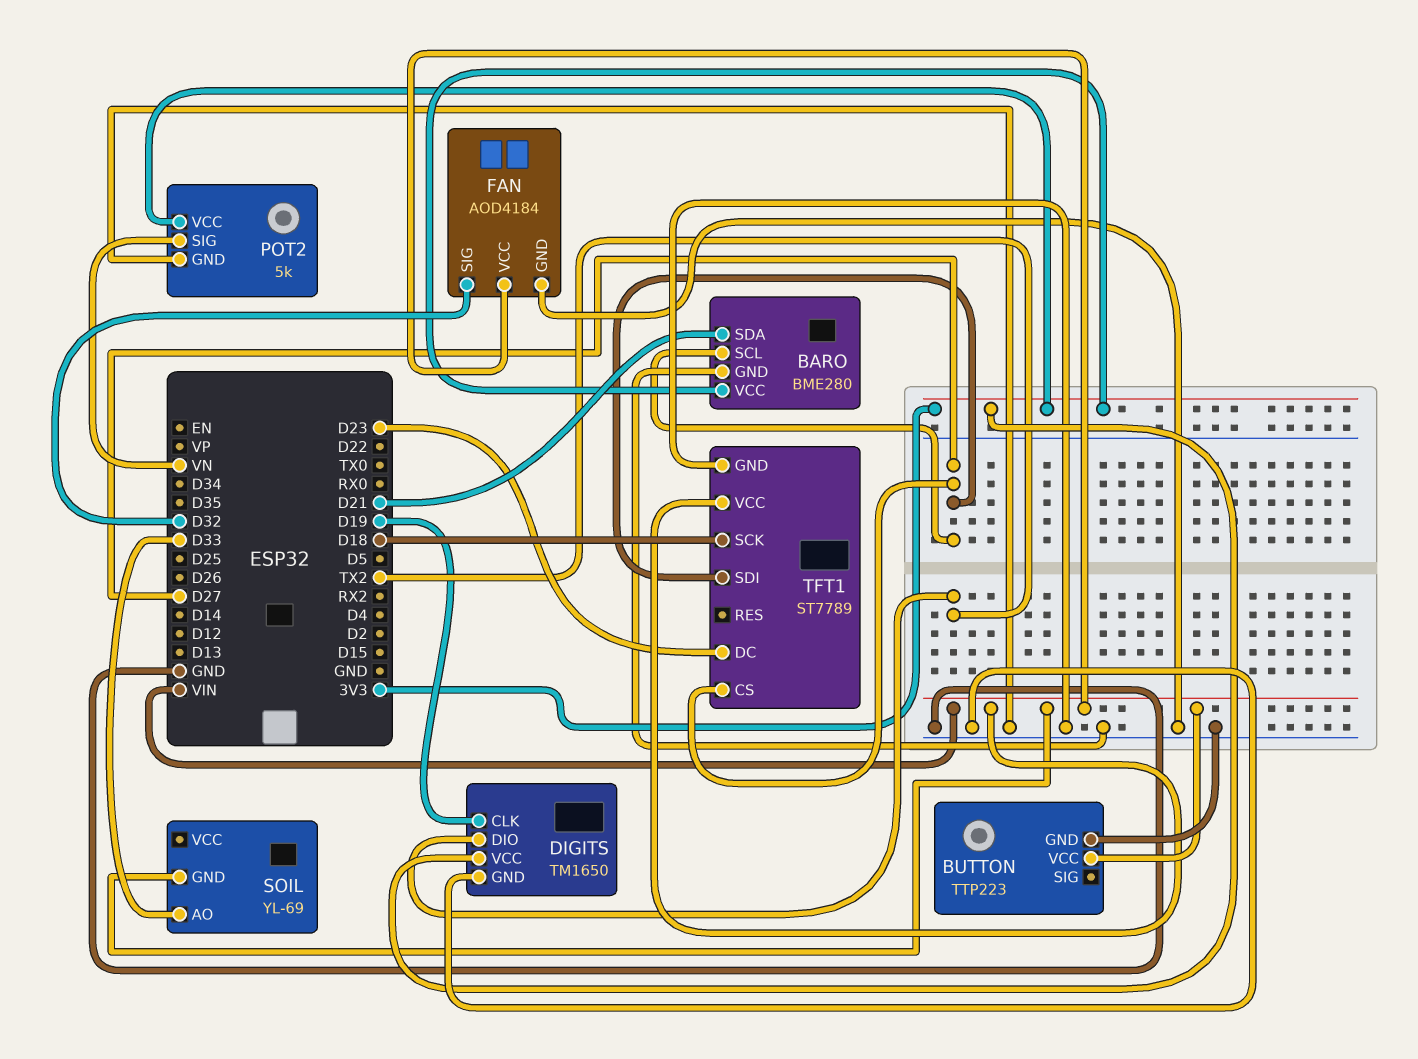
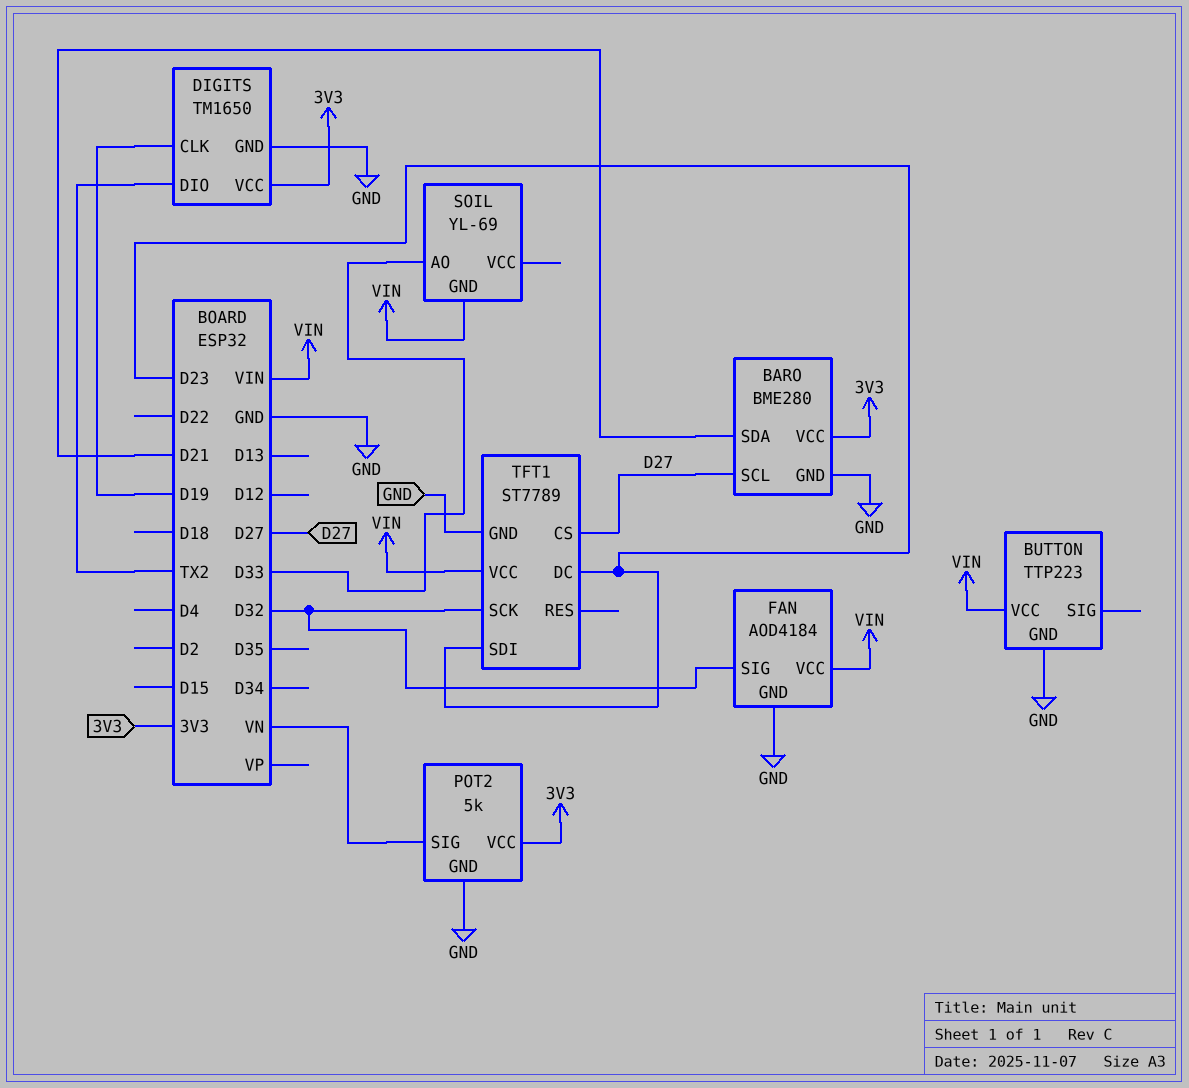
TFT1 pin SCK: D18 -> D32
TFT1 pin SDI: D27 -> D23

